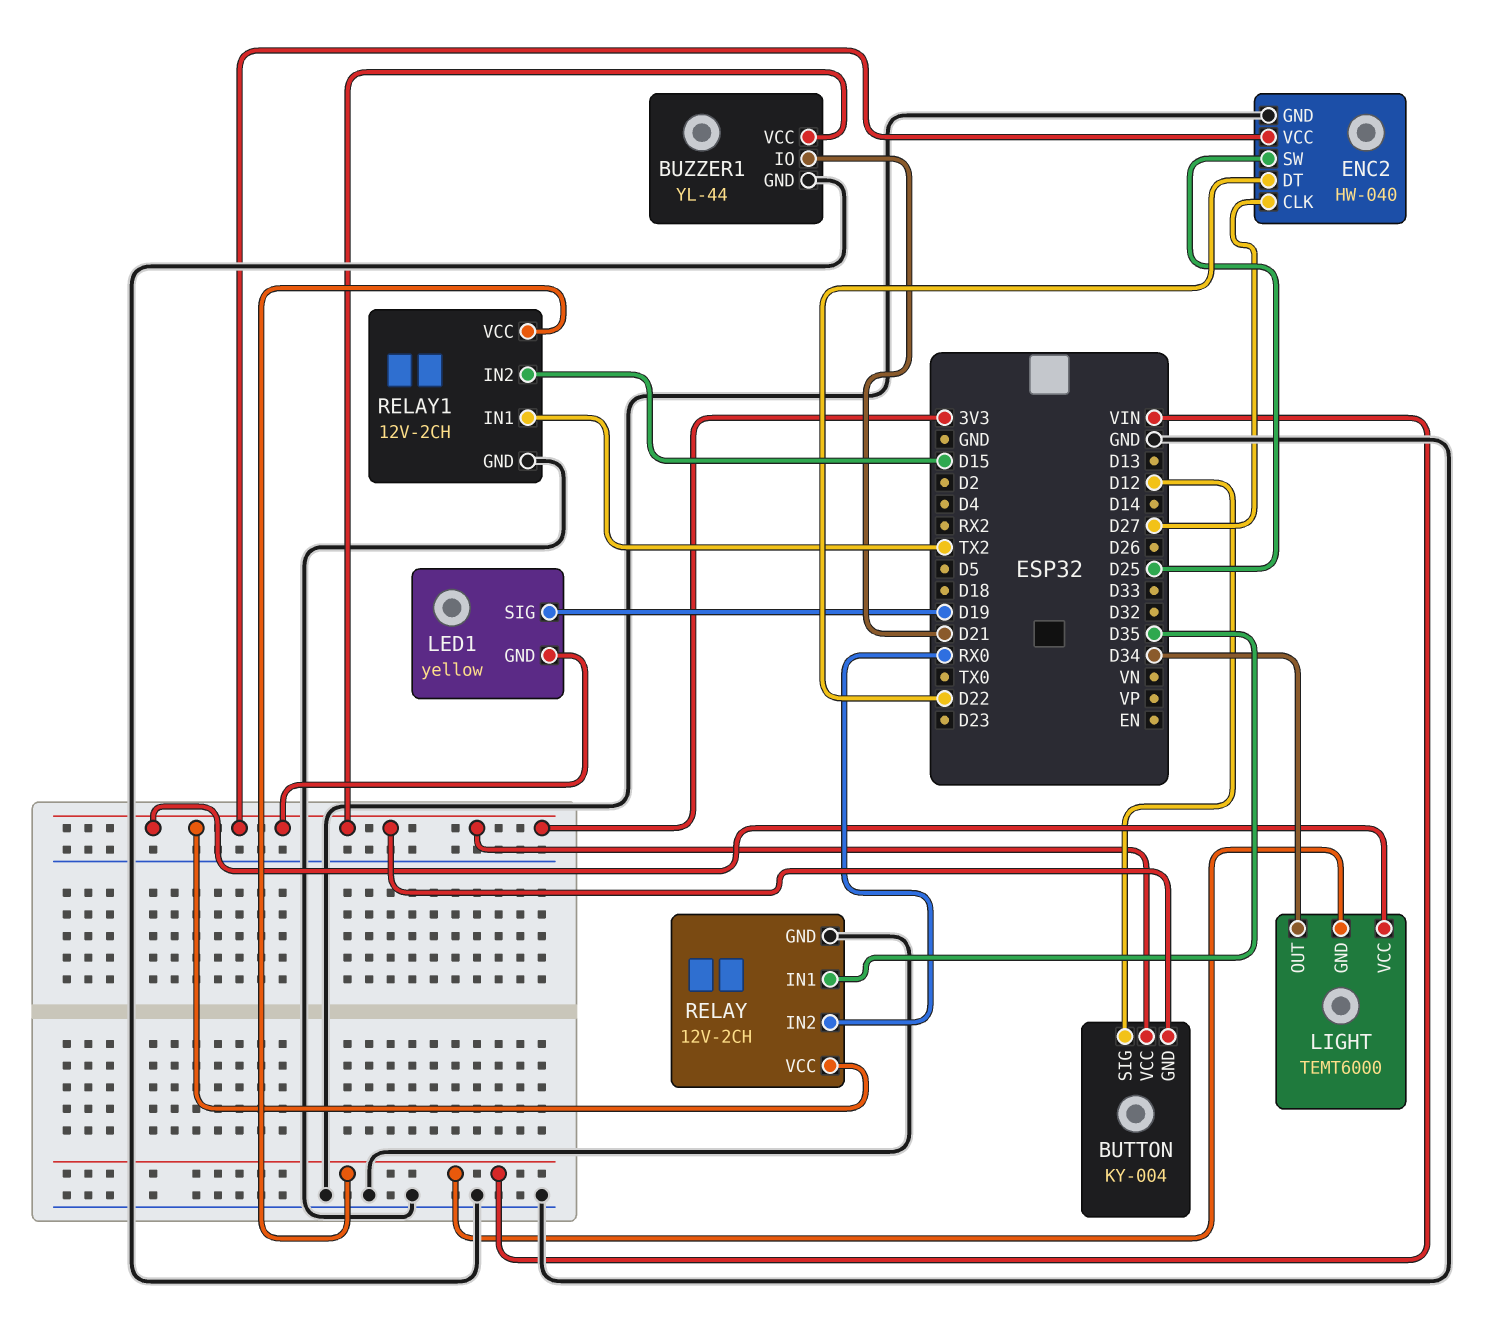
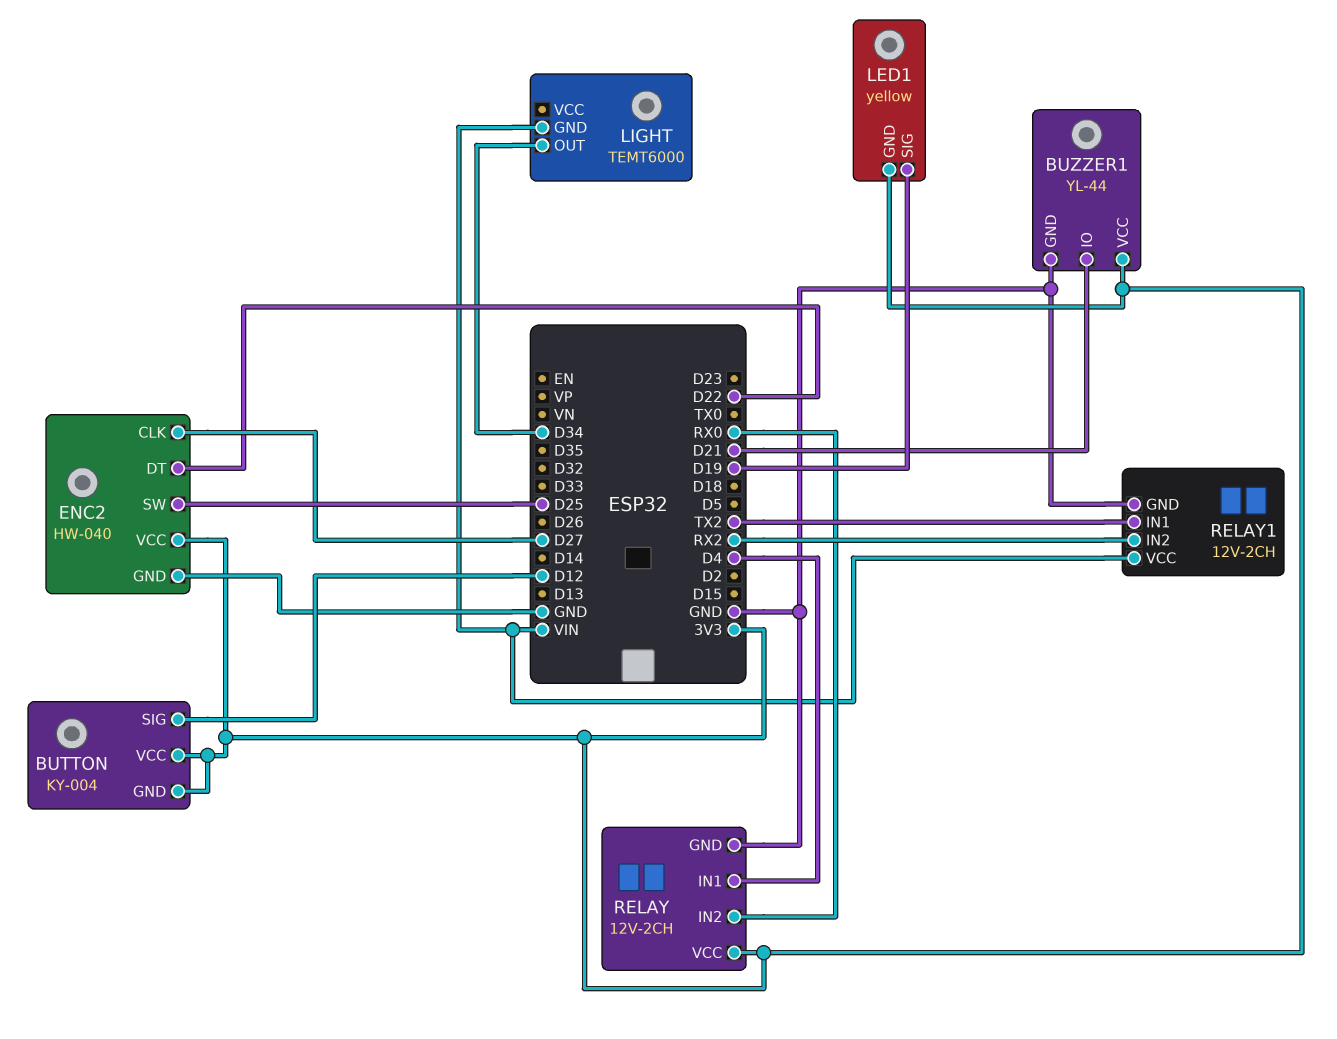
LIGHT pin VCC: 3V3 -> none
RELAY pin IN1: D35 -> D4
RELAY1 pin IN2: D15 -> RX2

